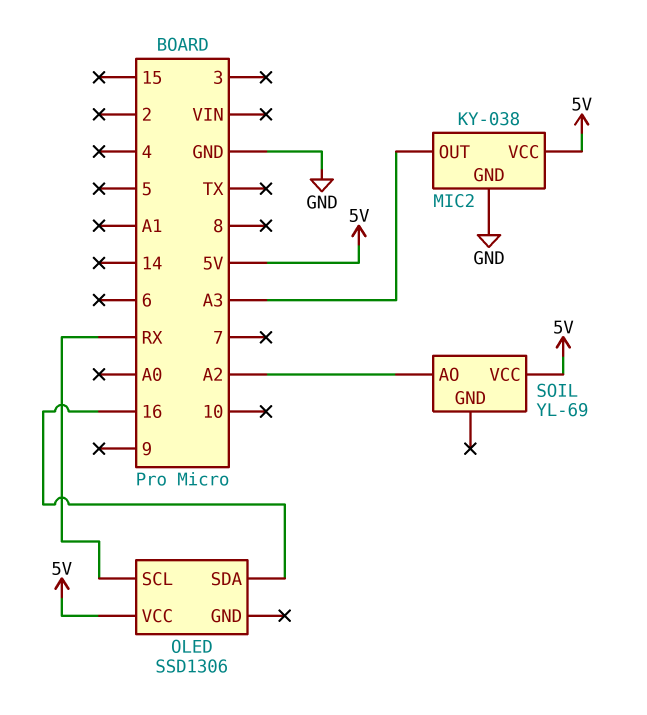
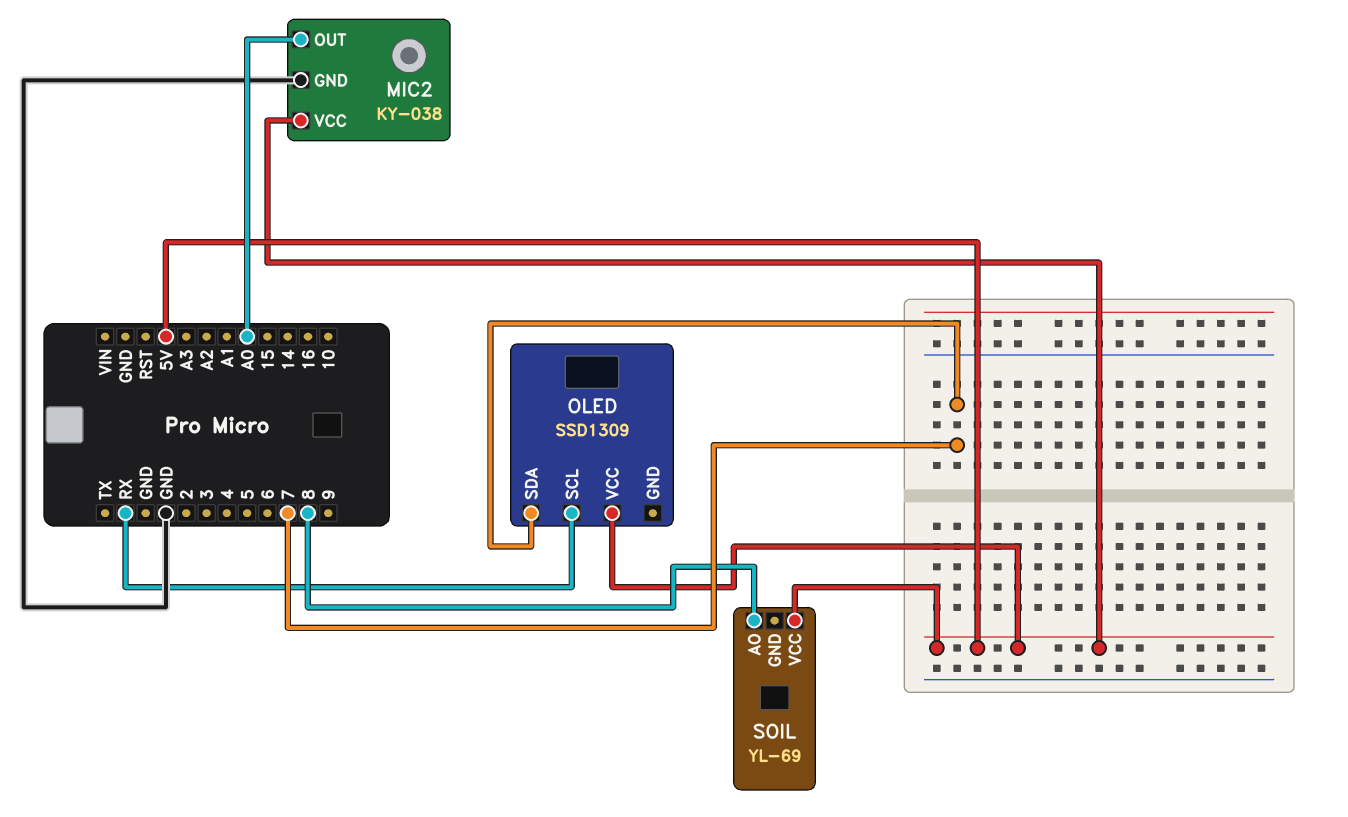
MIC2 pin OUT: A3 -> A0
OLED: SSD1306 -> SSD1309
OLED pin SDA: 16 -> 7
SOIL pin AO: A2 -> 8

